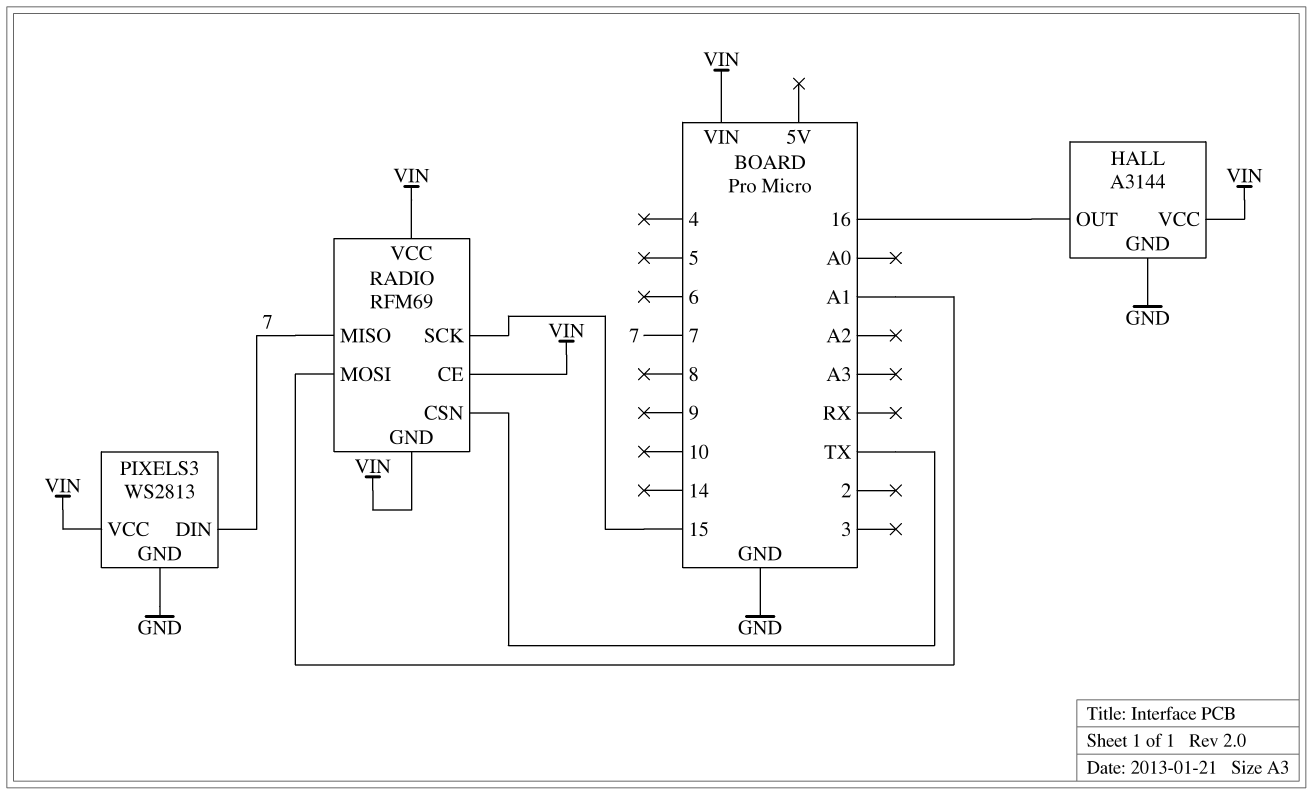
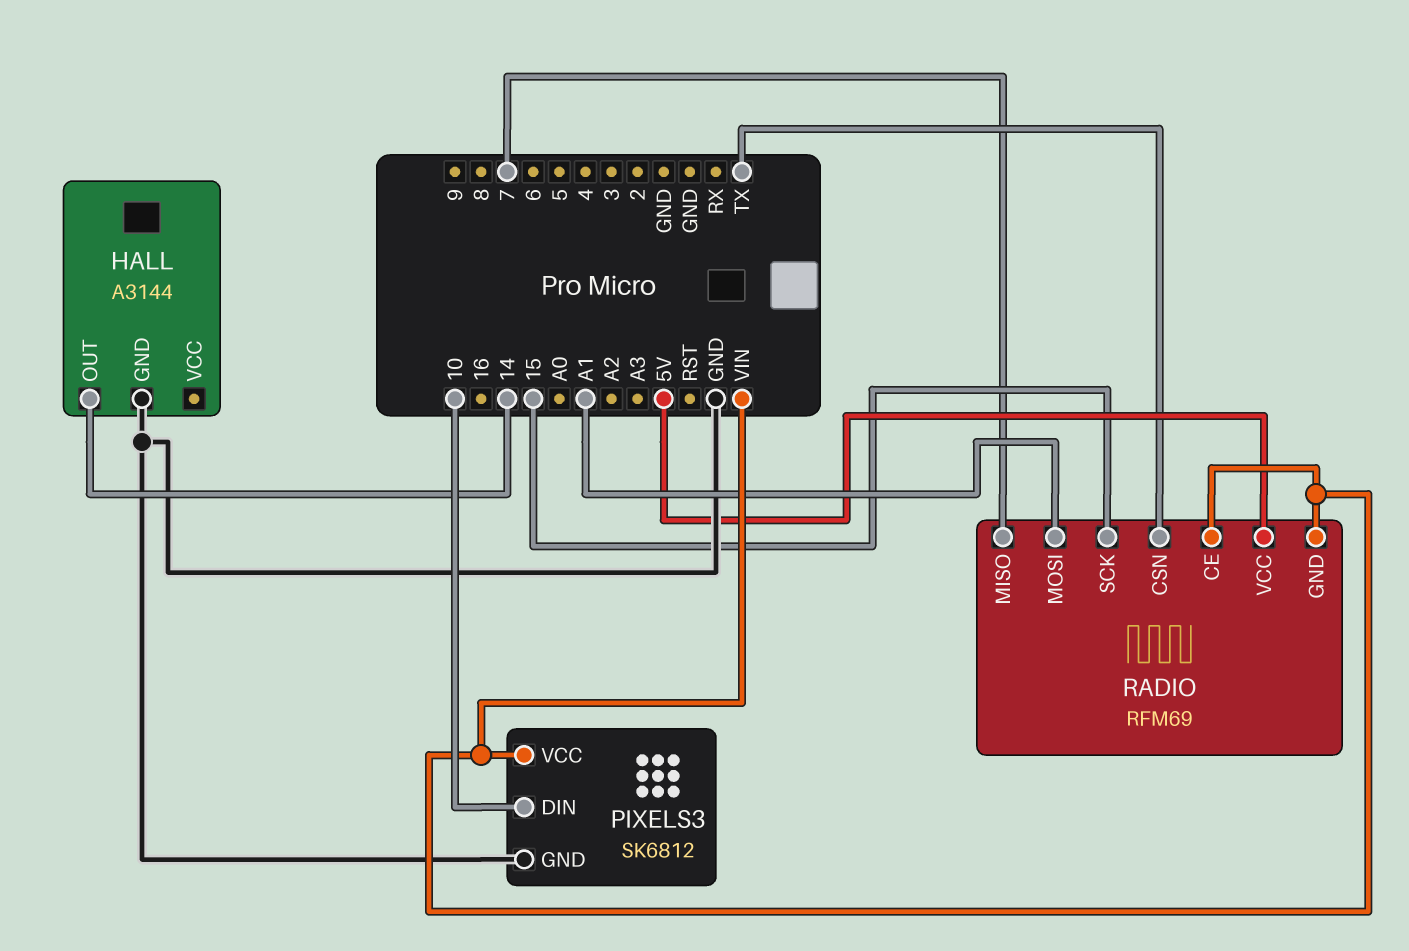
HALL pin OUT: 16 -> 14
HALL pin VCC: VIN -> none
PIXELS3: WS2813 -> SK6812
PIXELS3 pin DIN: 7 -> 10
RADIO pin VCC: VIN -> 5V

